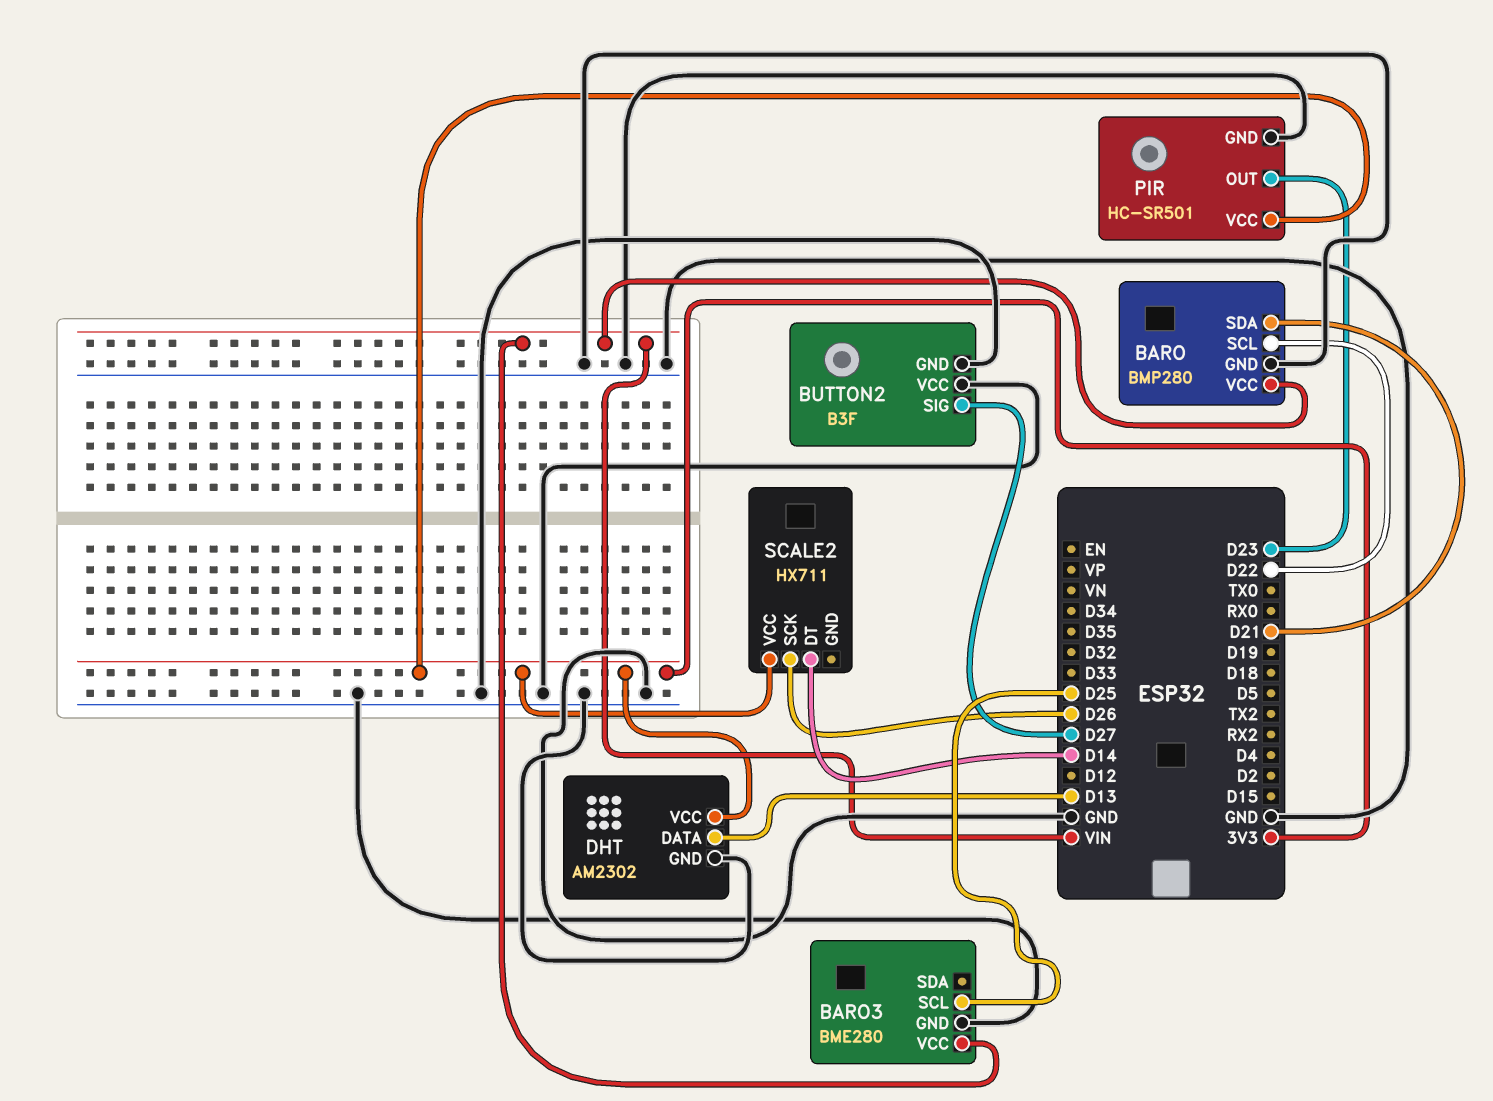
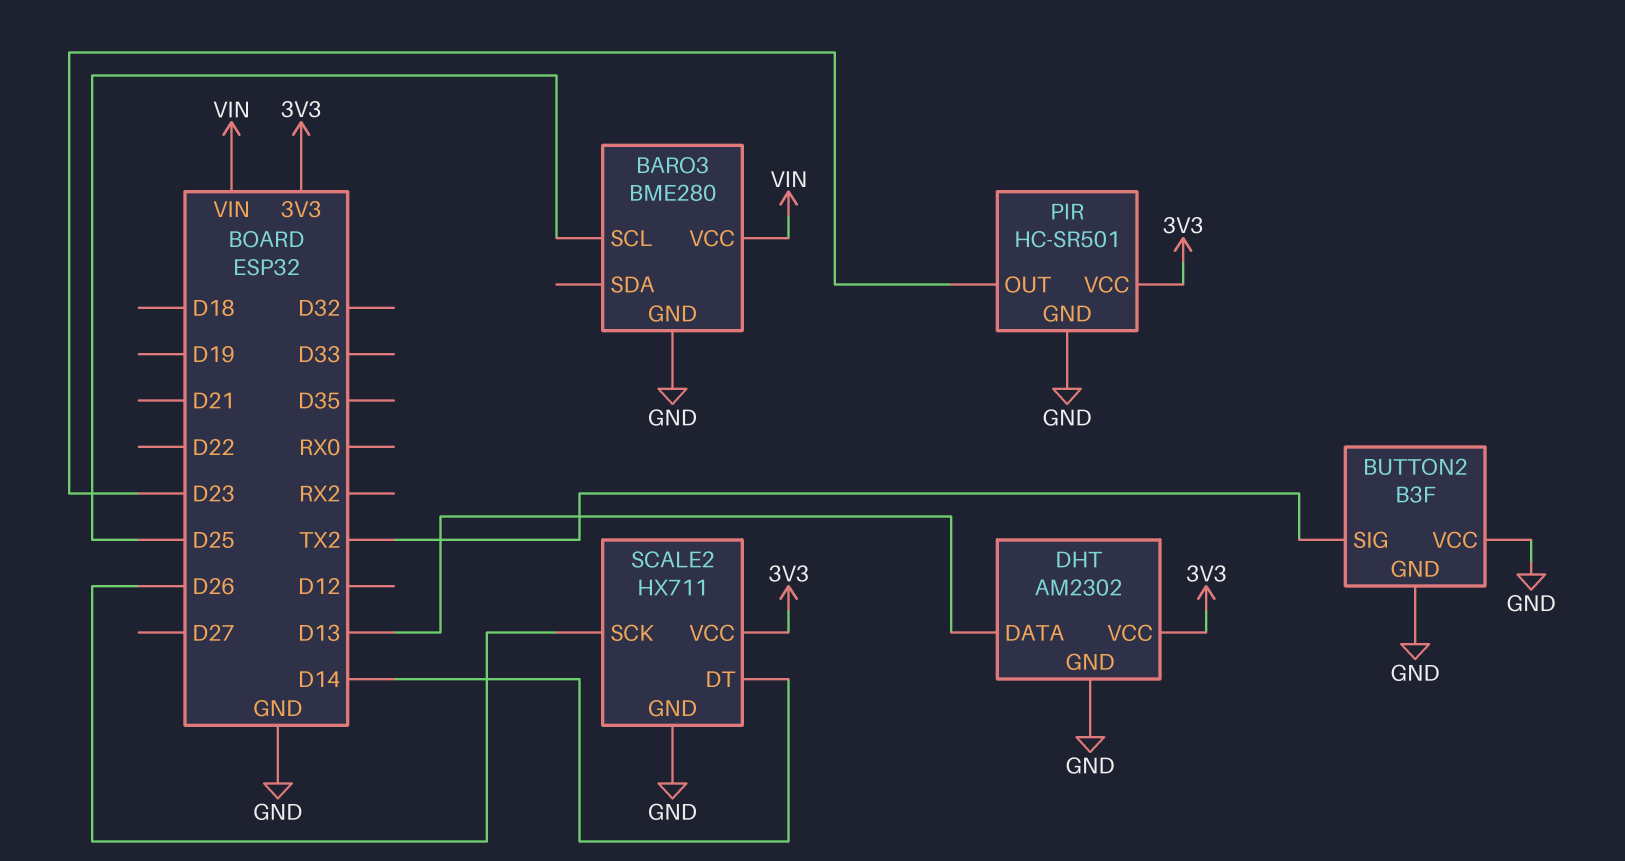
BARO: BMP280 -> none
BARO pin GND: GND -> none
BARO pin SCL: D22 -> none
BARO pin SDA: D21 -> none
BARO pin VCC: VIN -> none
BUTTON2 pin SIG: D27 -> TX2
SCALE2 pin GND: none -> GND

